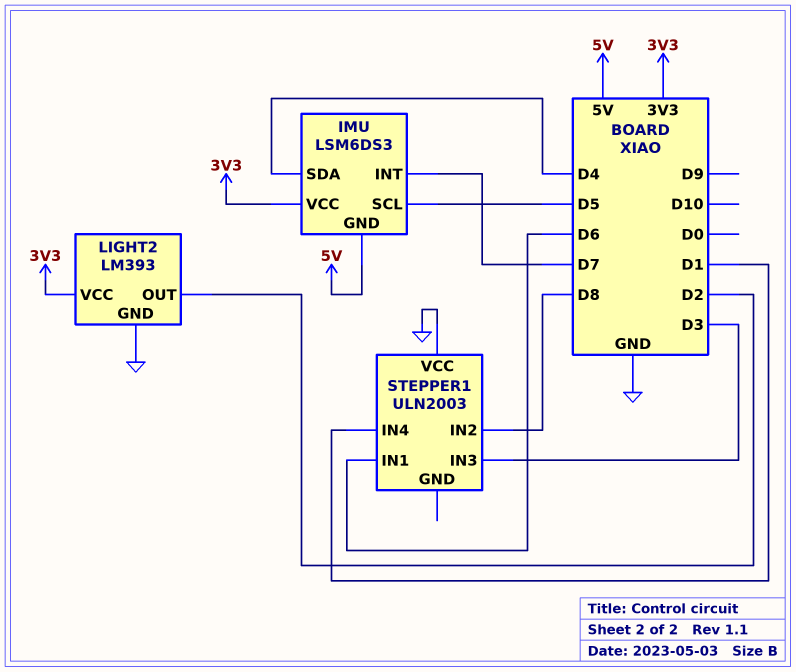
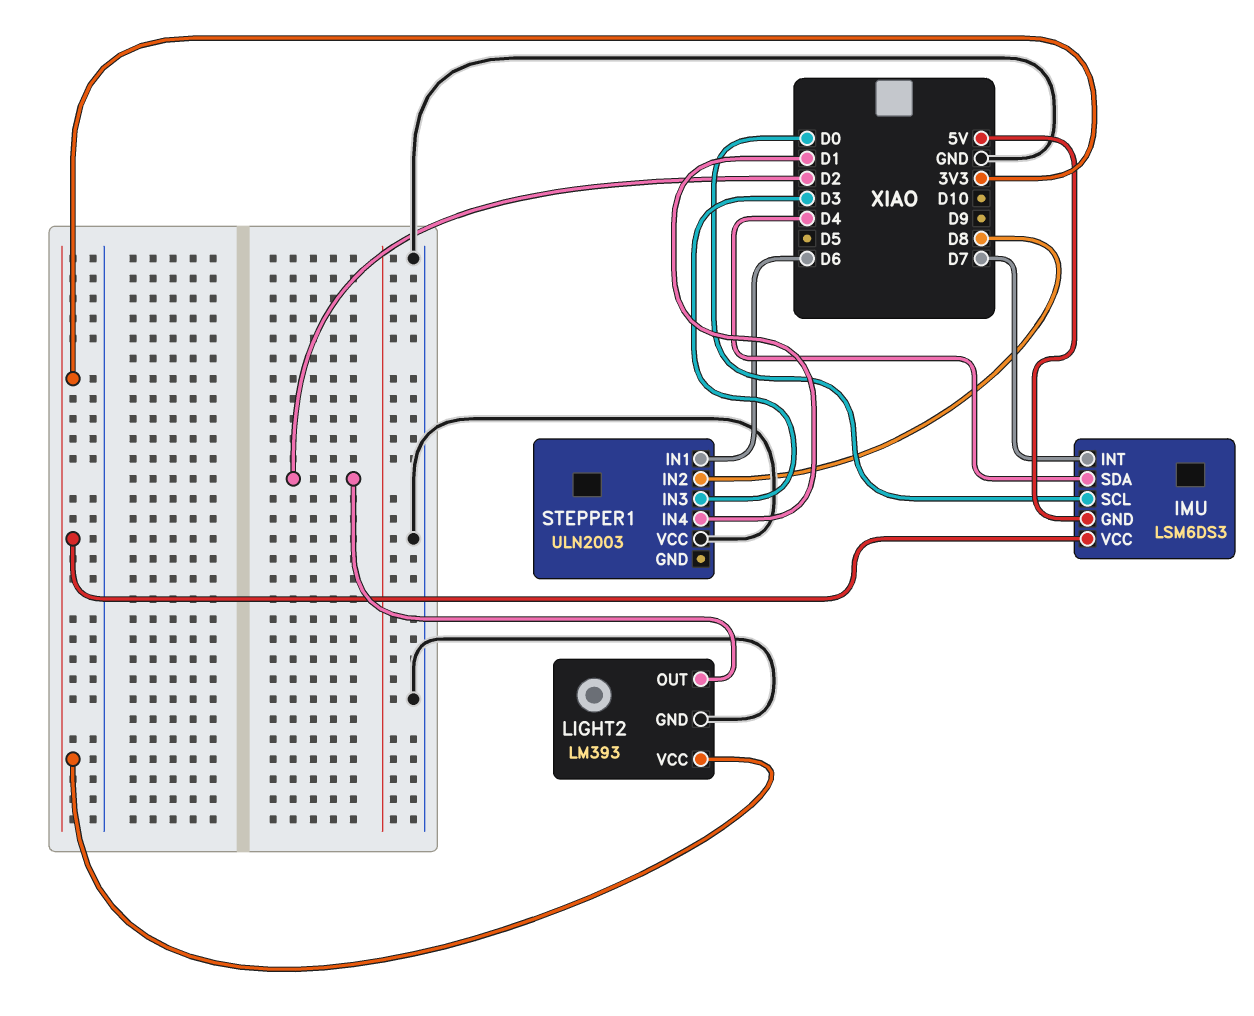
IMU pin SCL: D5 -> D0

